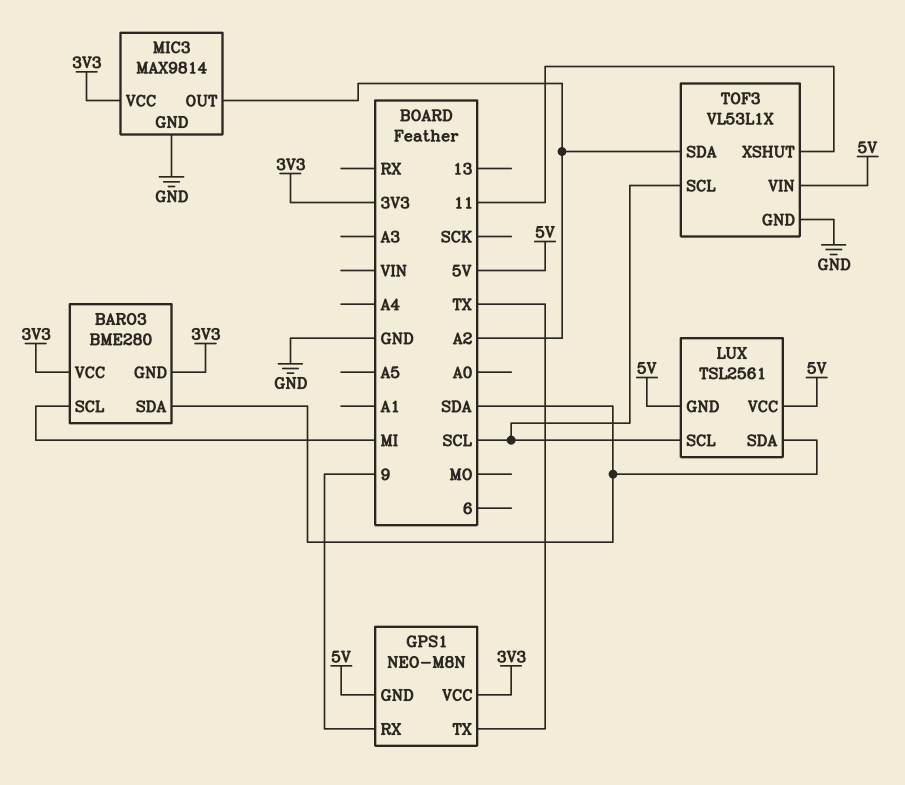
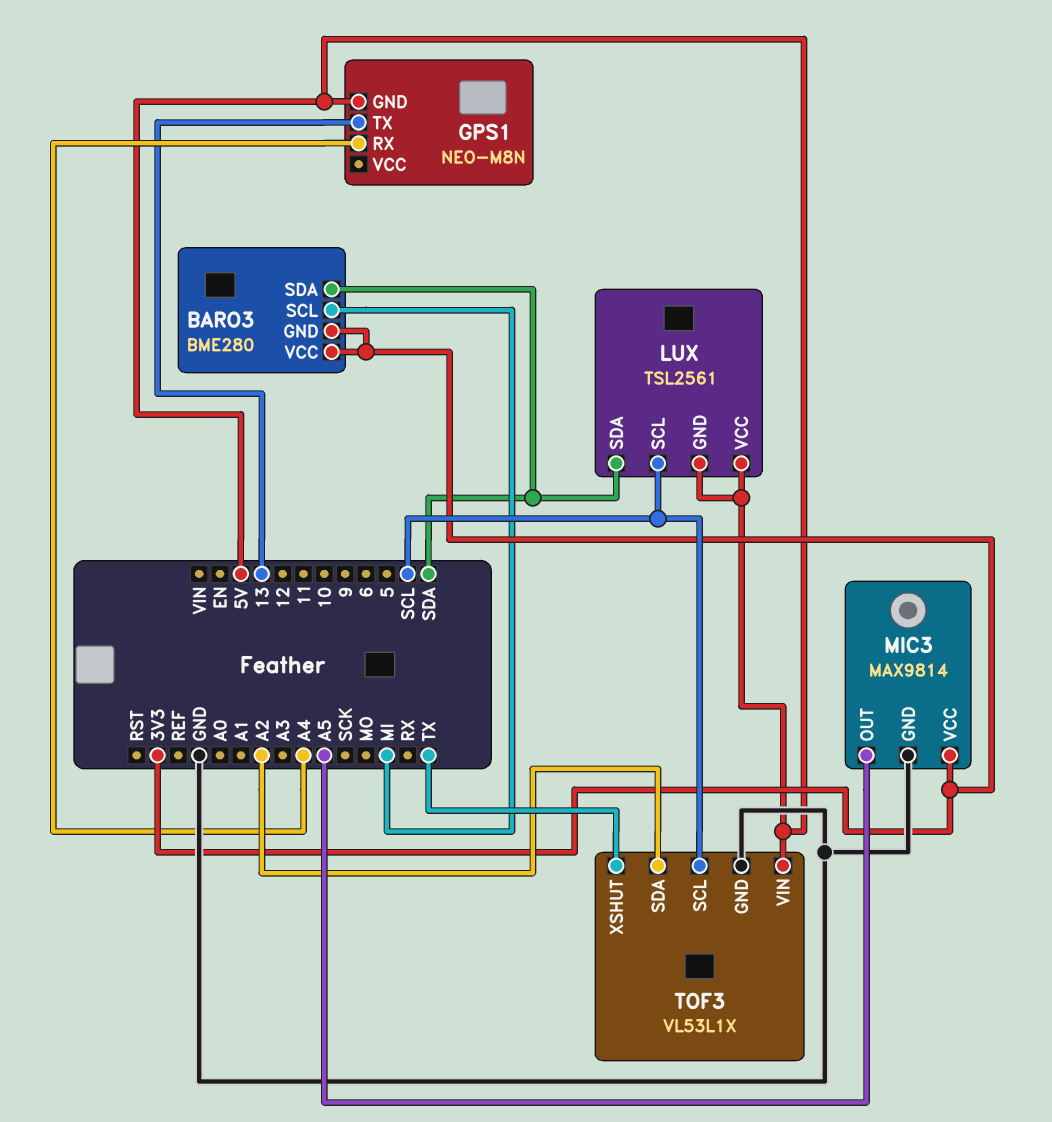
GPS1 pin RX: 9 -> A4
GPS1 pin TX: TX -> 13
GPS1 pin VCC: 3V3 -> none
MIC3 pin OUT: A2 -> A5
TOF3 pin XSHUT: 11 -> TX

